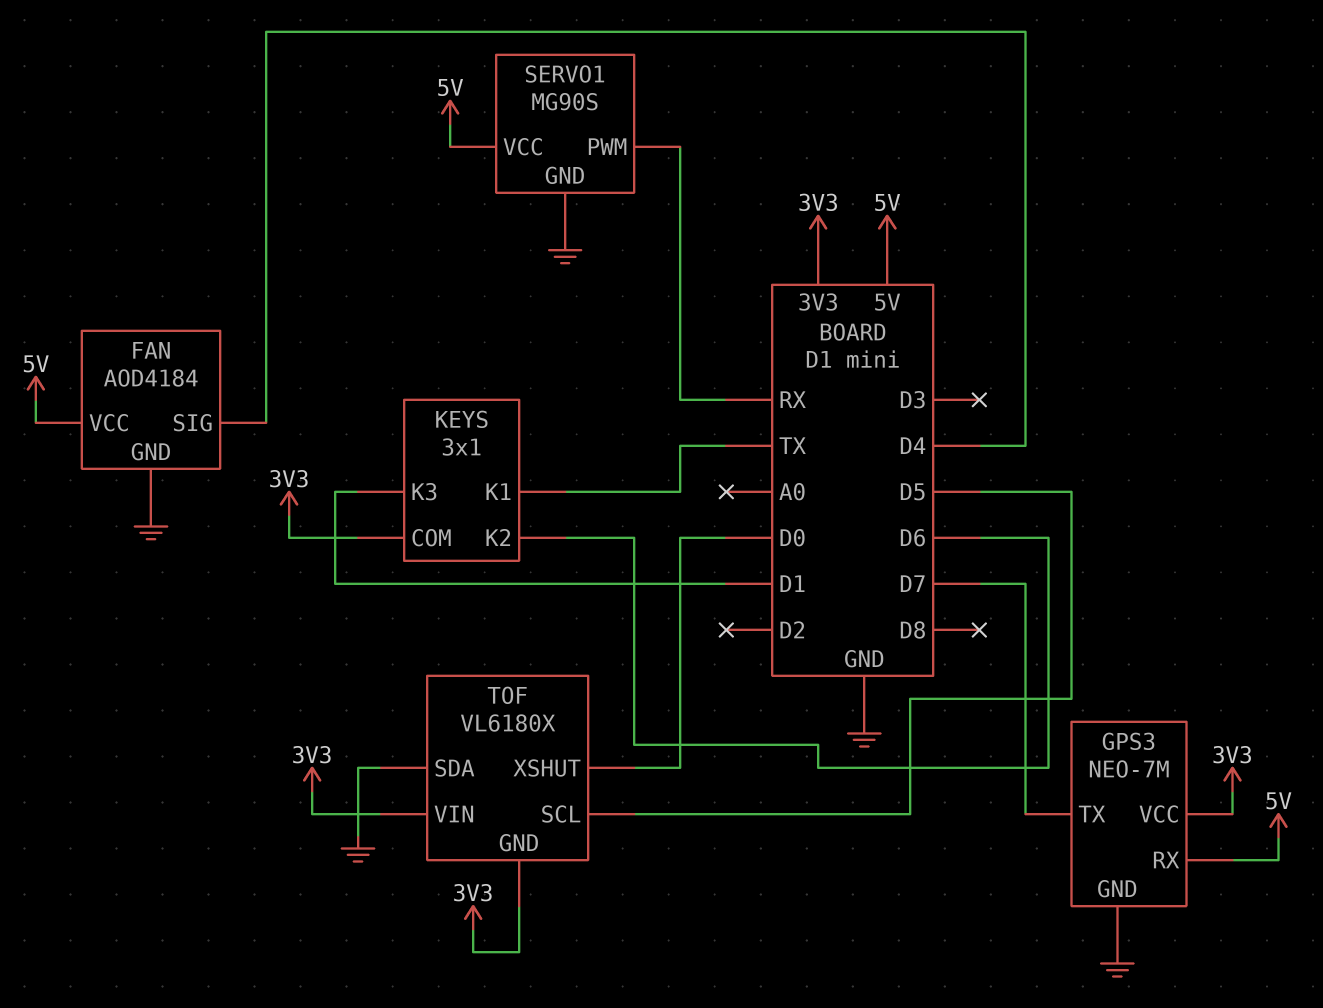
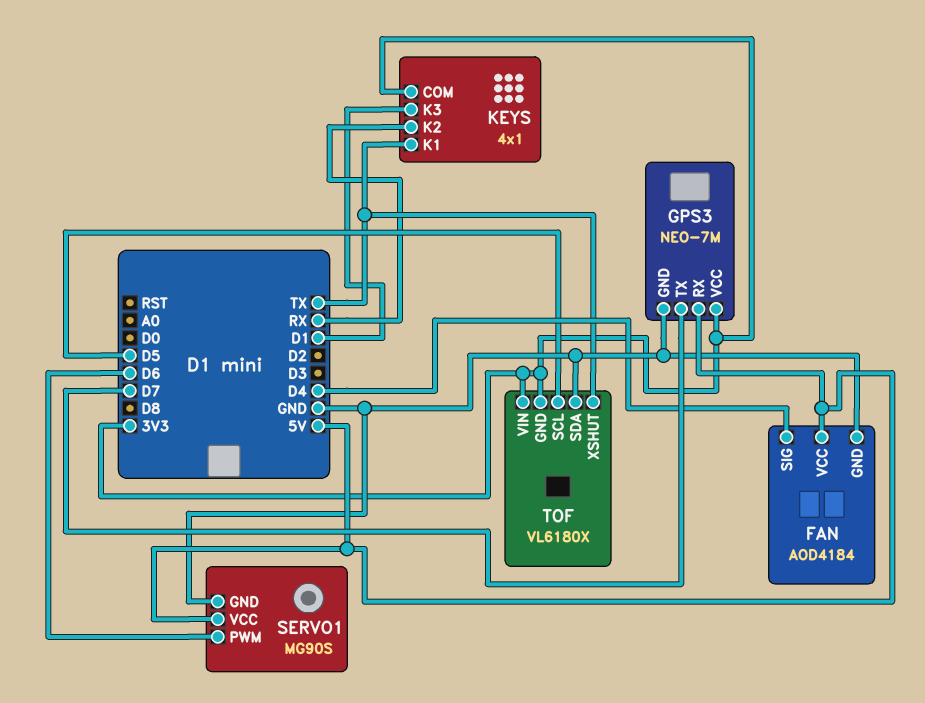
KEYS: 3x1 -> 4x1
KEYS pin K2: D6 -> RX
SERVO1 pin PWM: RX -> D6
TOF pin XSHUT: D0 -> TX

